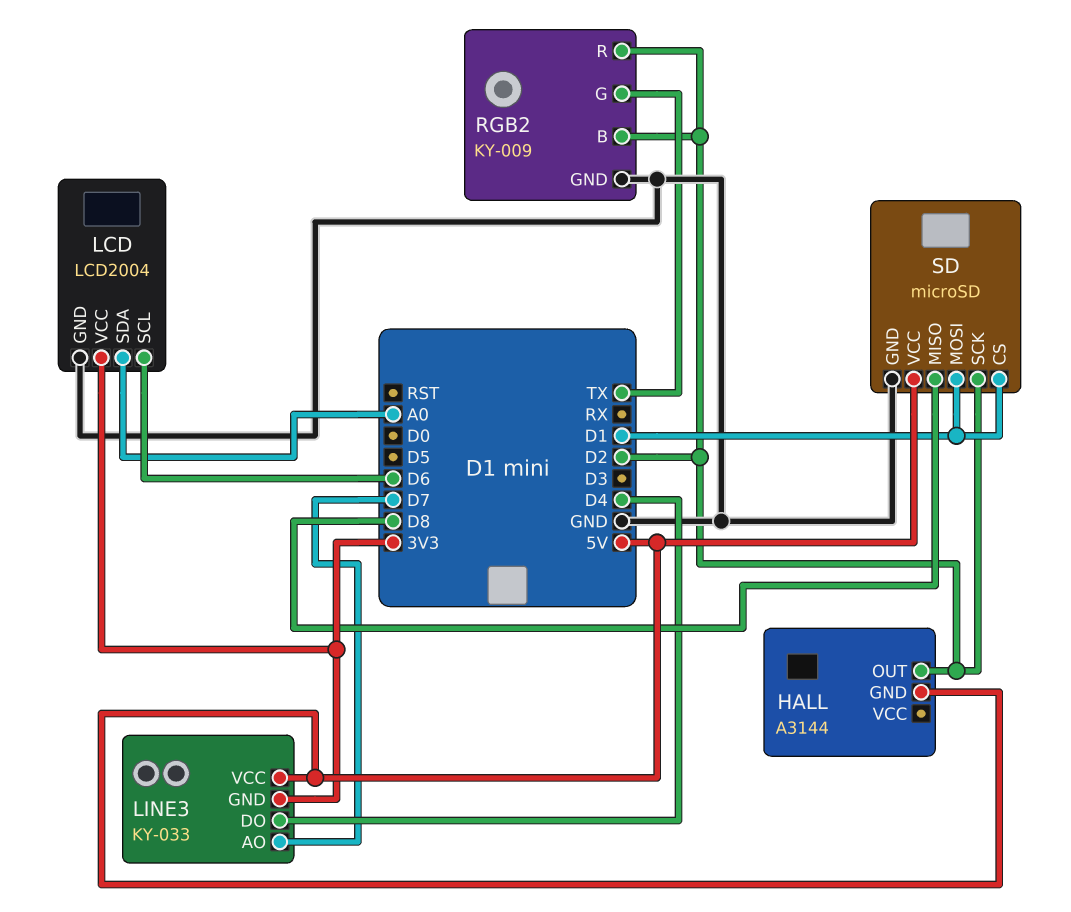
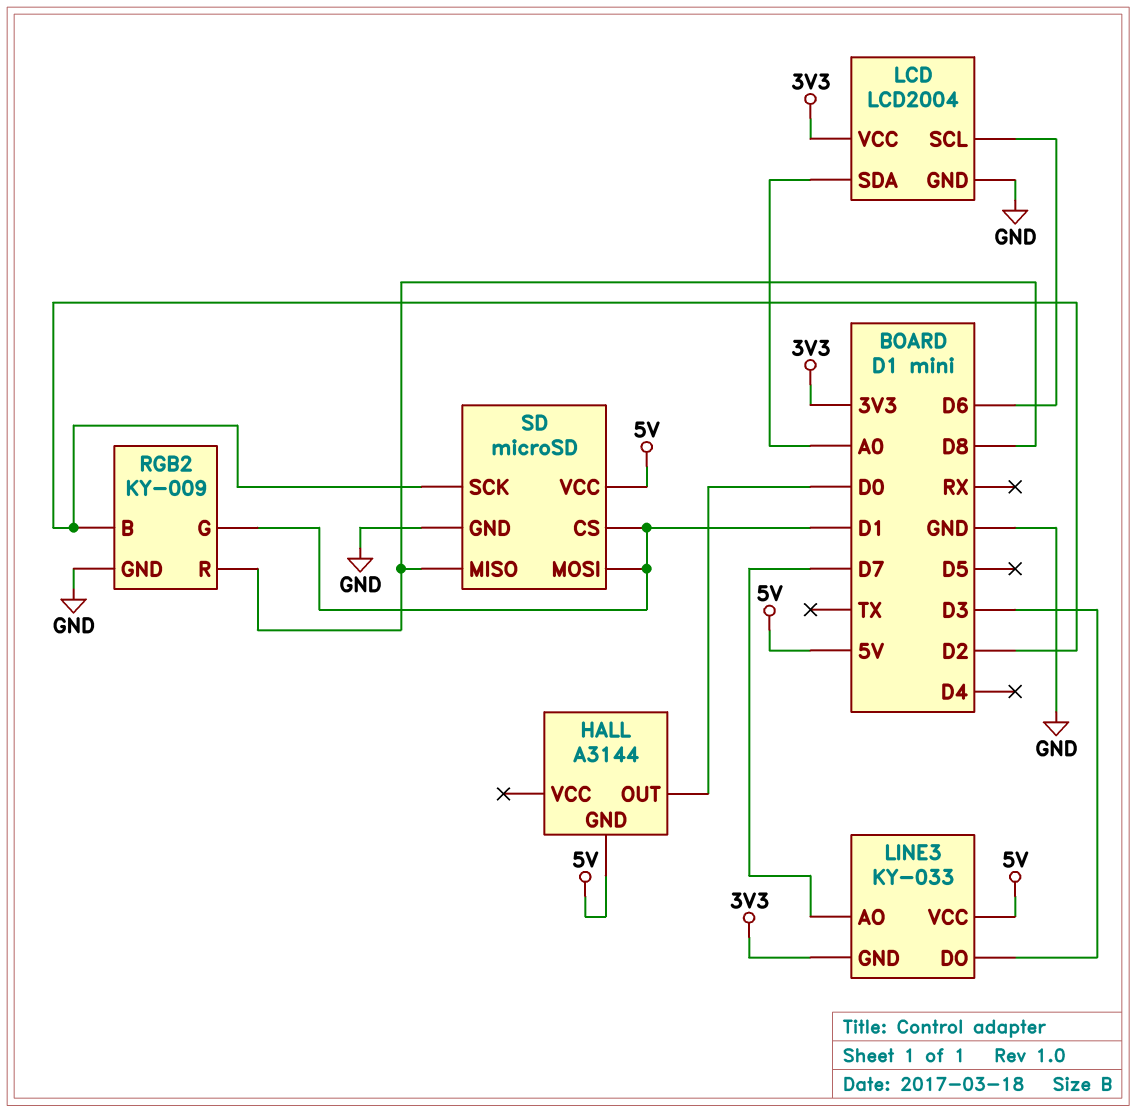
HALL pin OUT: D2 -> D0
LINE3 pin DO: D4 -> D3
RGB2 pin G: TX -> D1
RGB2 pin R: D2 -> D8

